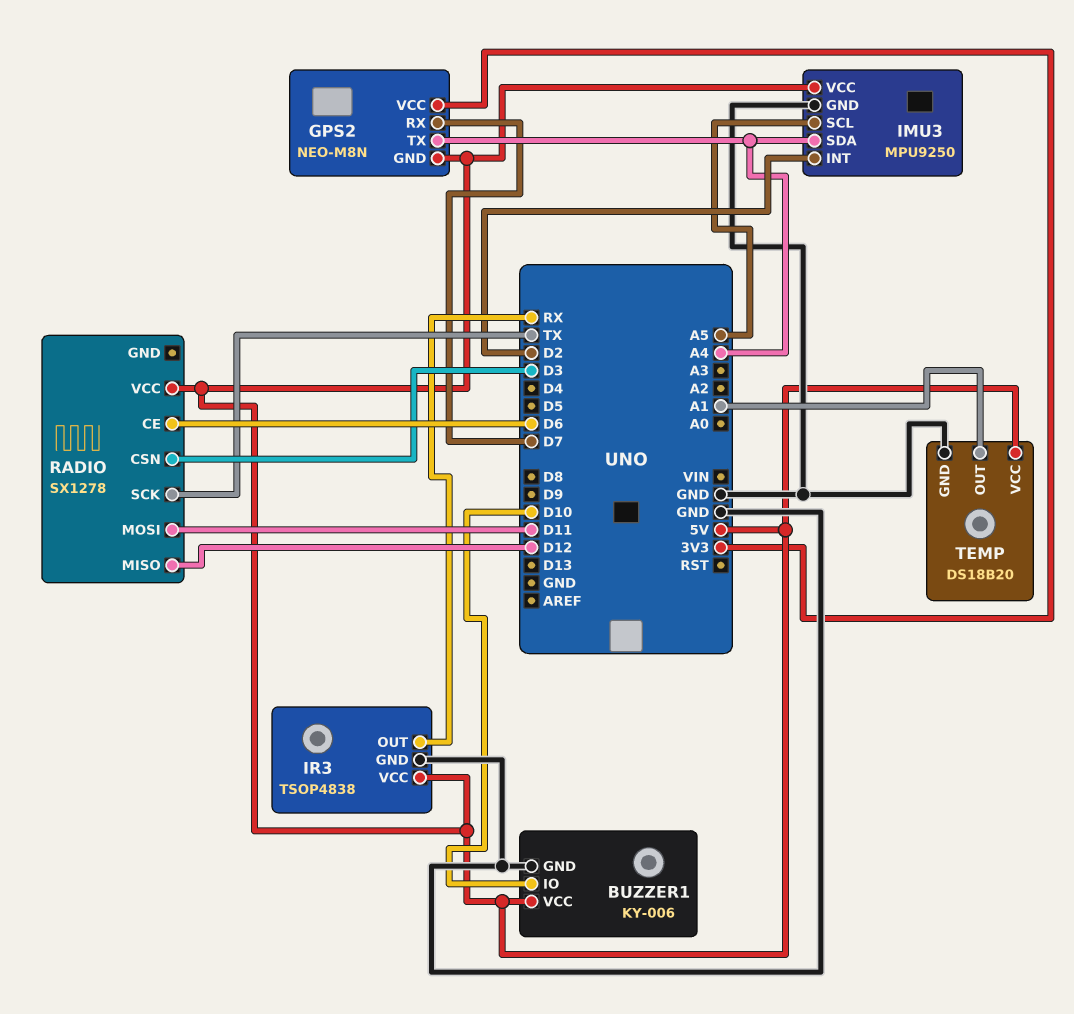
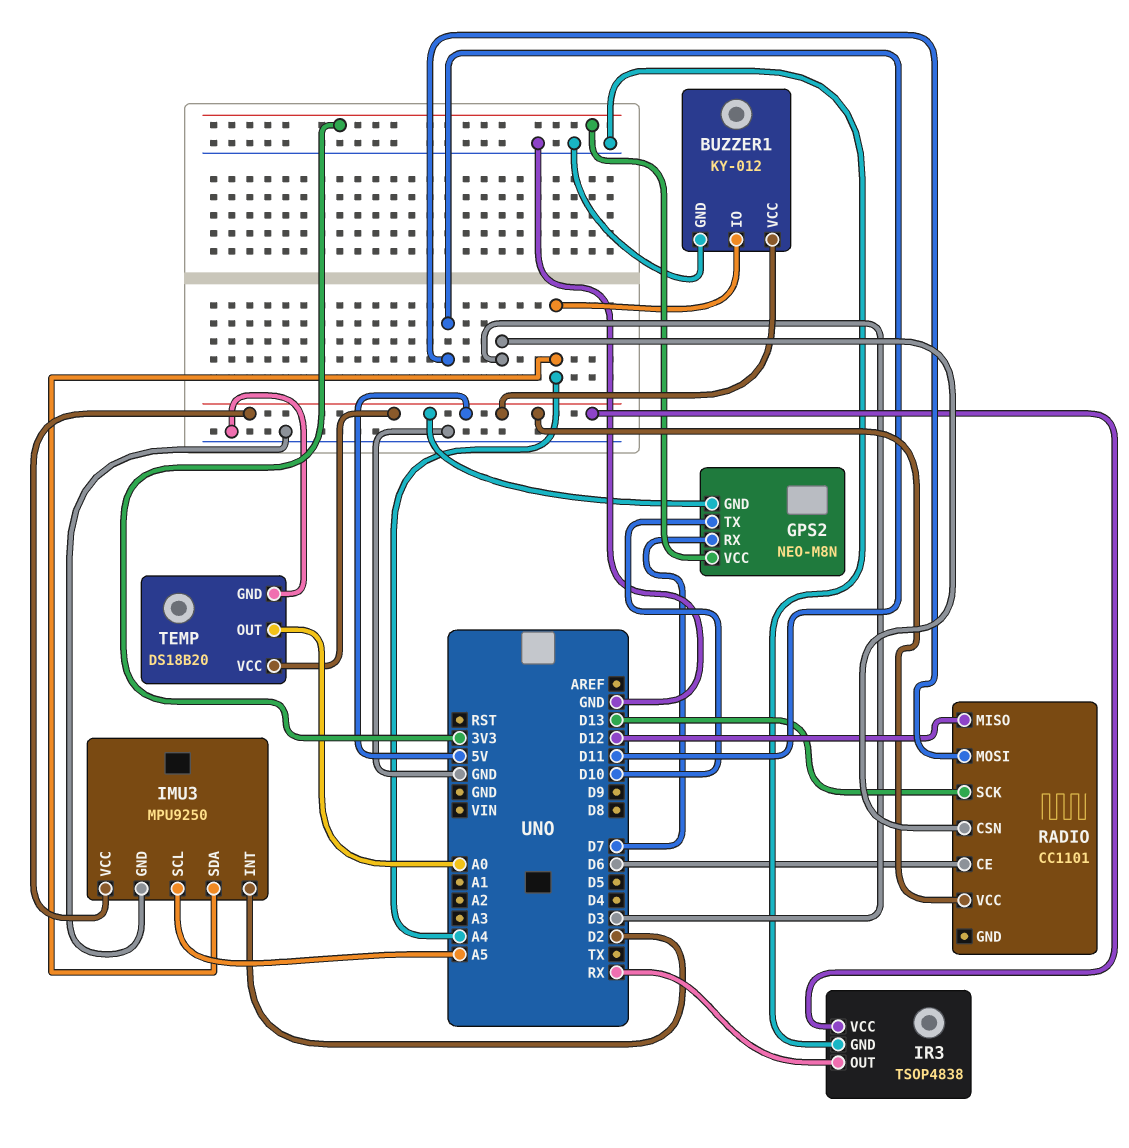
BUZZER1: KY-006 -> KY-012
BUZZER1 pin IO: D10 -> A4
GPS2 pin TX: A4 -> D10
RADIO: SX1278 -> CC1101
RADIO pin SCK: TX -> D13
TEMP pin OUT: A1 -> A0

